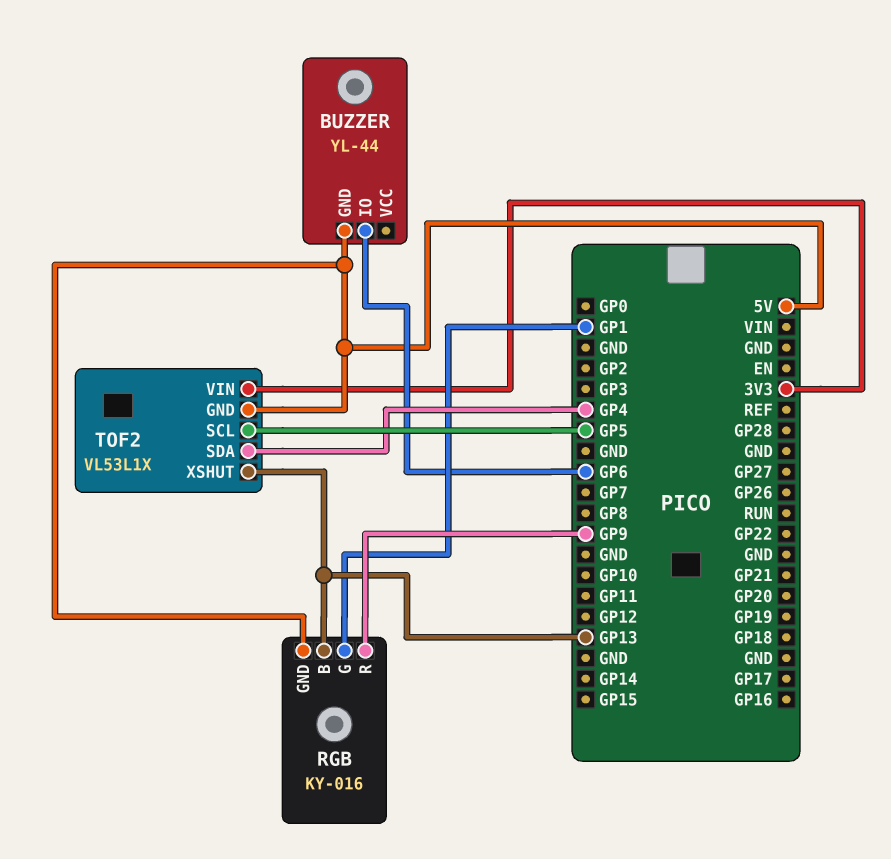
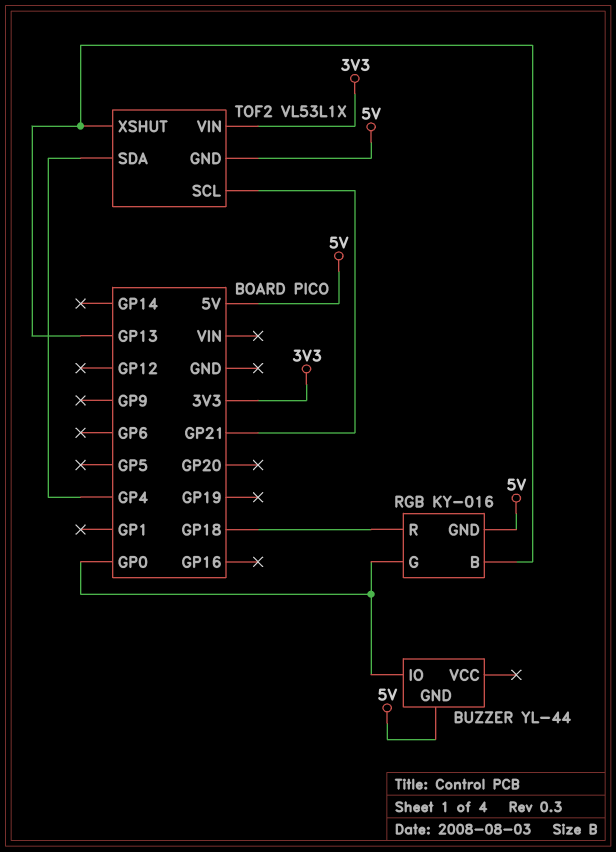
BUZZER pin IO: GP6 -> GP0
RGB pin G: GP1 -> GP0
RGB pin R: GP9 -> GP18
TOF2 pin SCL: GP5 -> GP21

